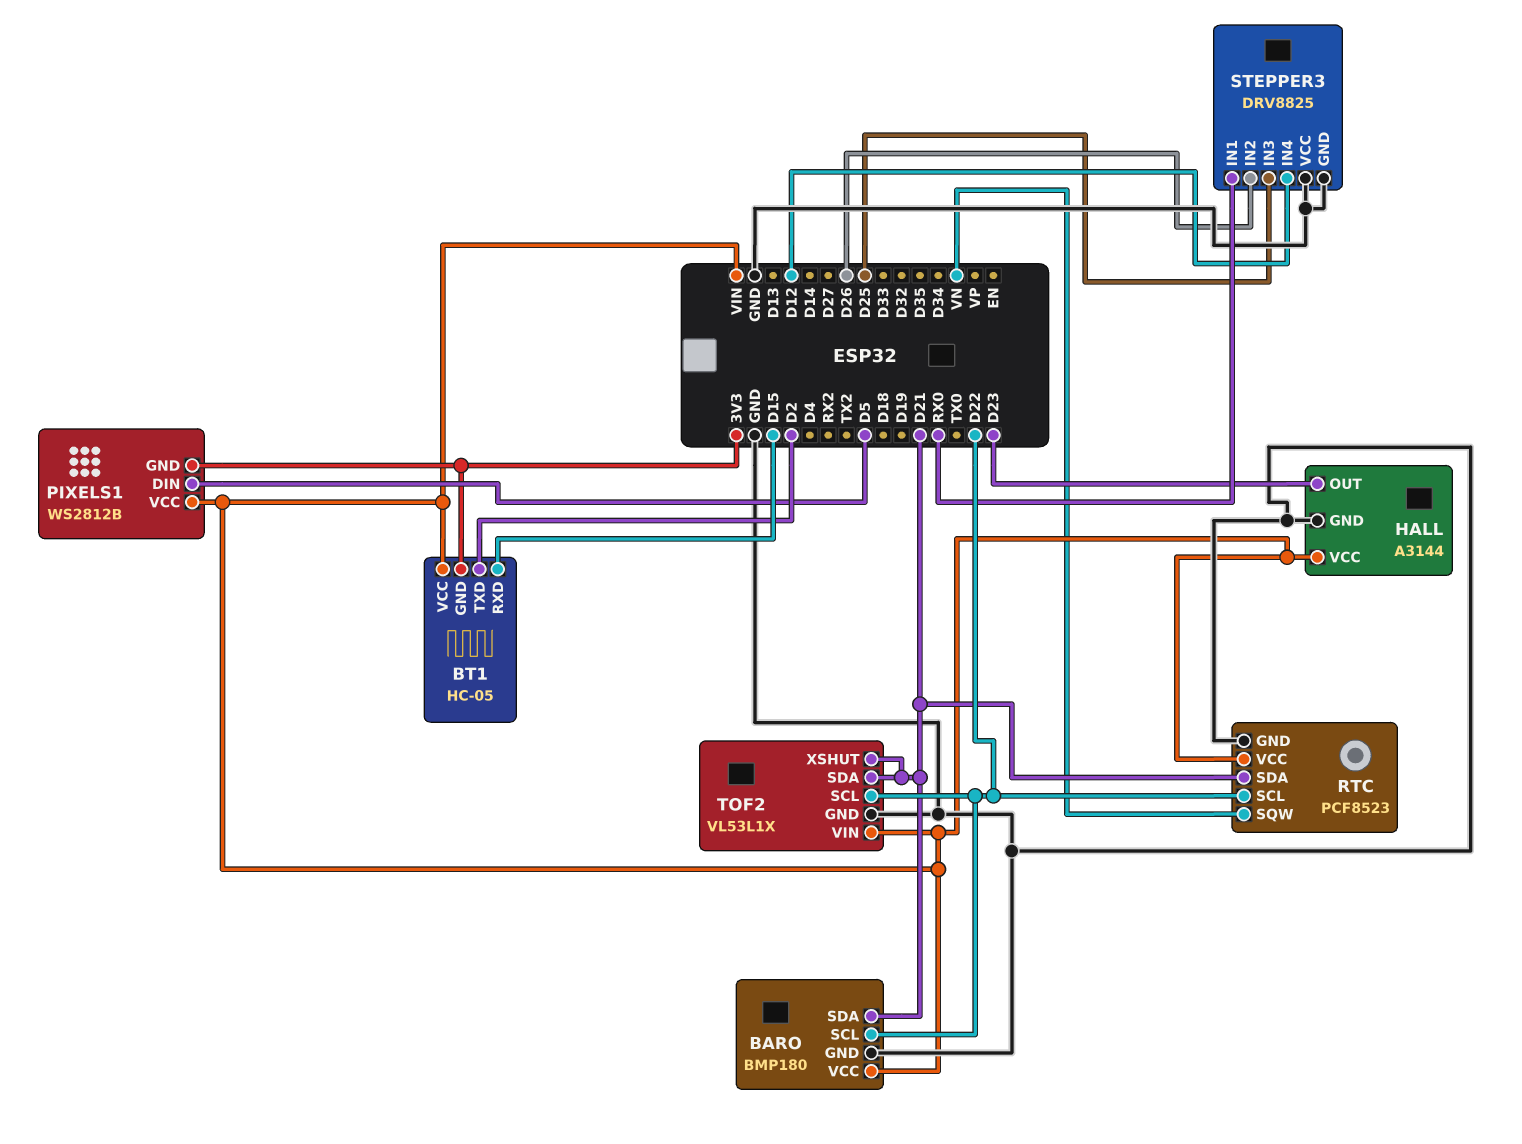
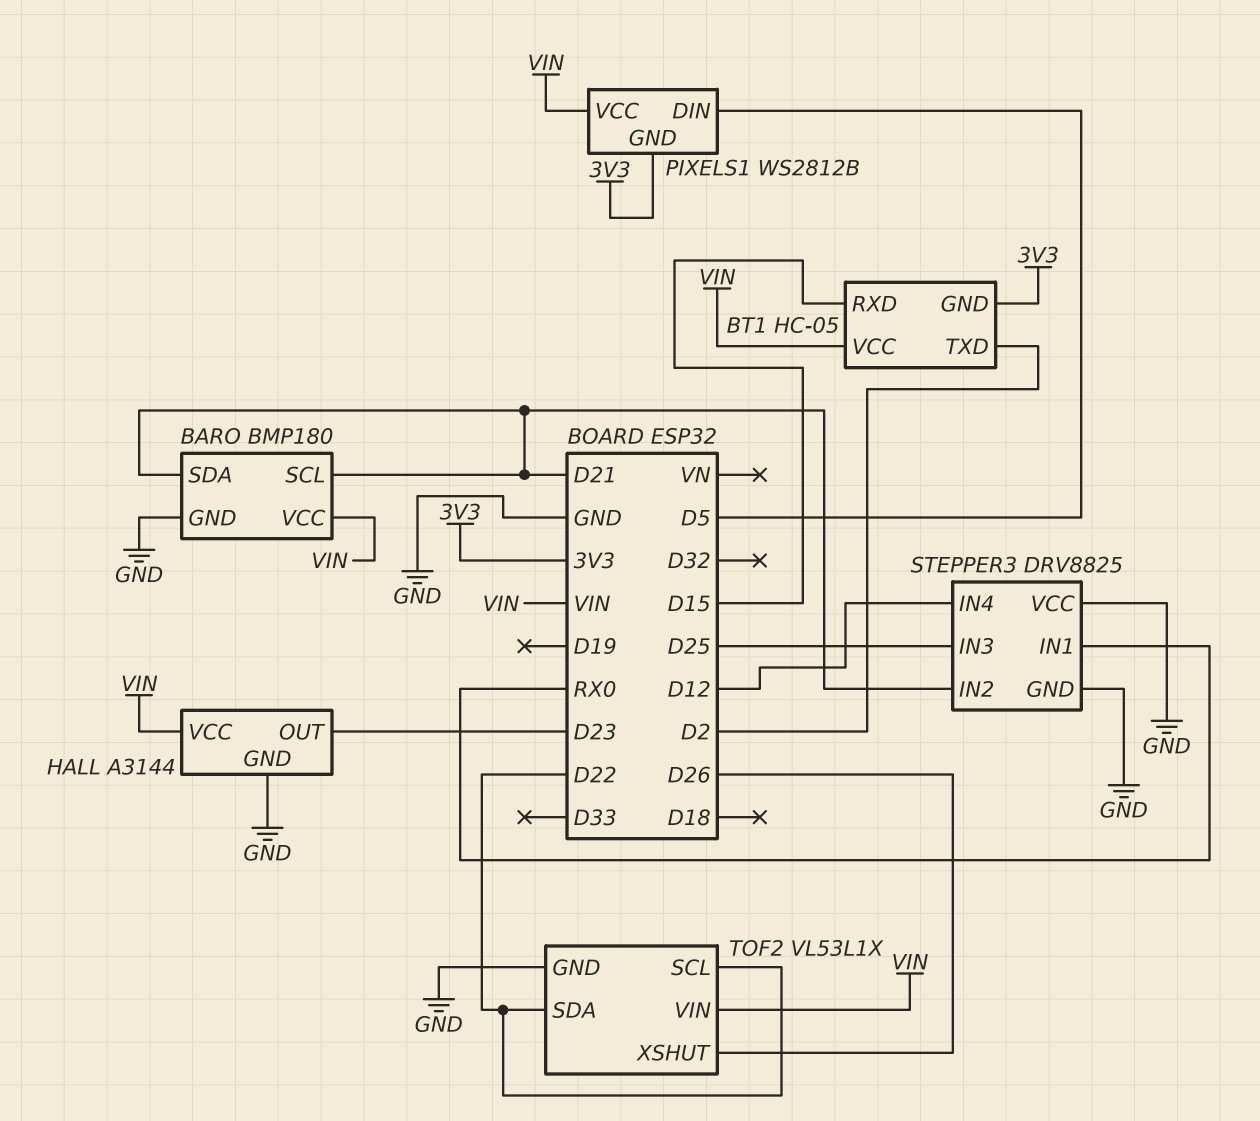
BARO pin SCL: D22 -> D21
RTC: PCF8523 -> none
RTC pin GND: GND -> none
RTC pin SCL: D22 -> none
RTC pin SDA: D21 -> none
RTC pin SQW: VN -> none
RTC pin VCC: VIN -> none
STEPPER3 pin IN2: D26 -> D21
TOF2 pin SDA: D21 -> D22
TOF2 pin XSHUT: D21 -> D26

